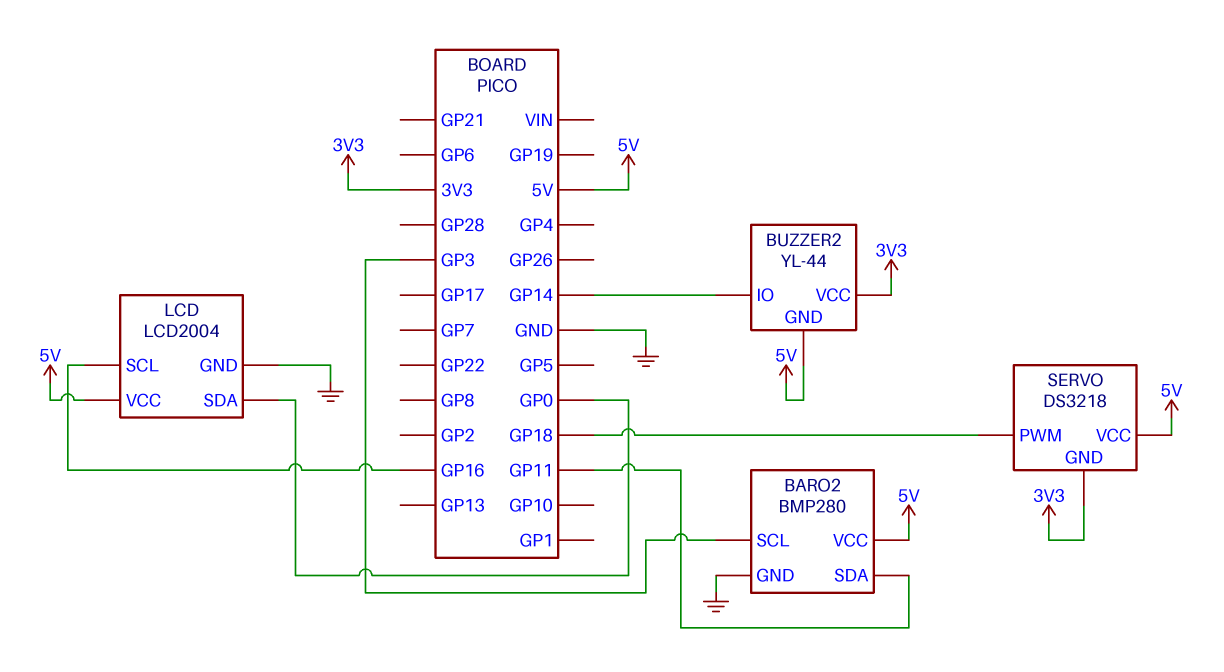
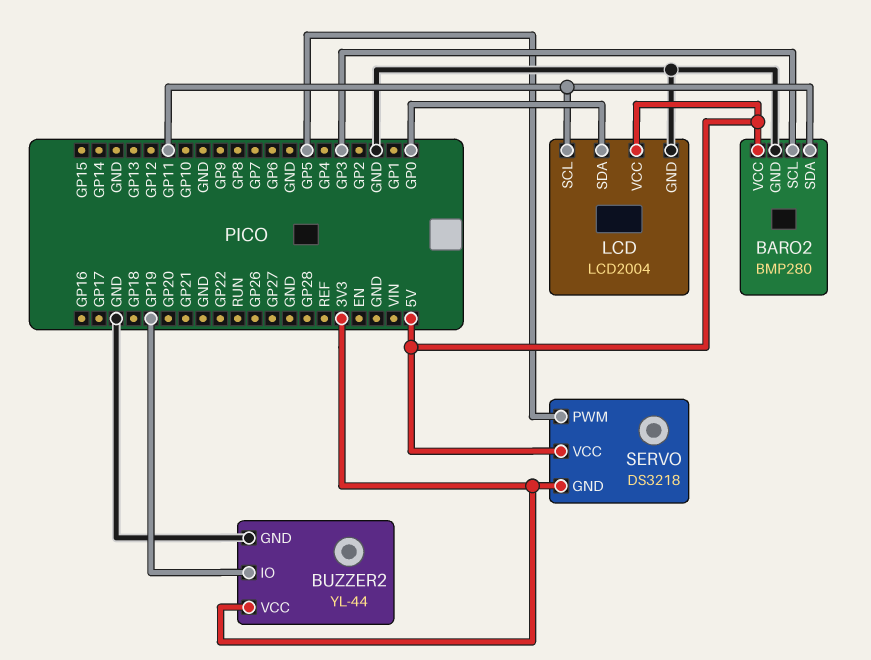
BUZZER2 pin GND: 5V -> GND
BUZZER2 pin IO: GP14 -> GP19
LCD pin SCL: GP16 -> GP11
SERVO pin PWM: GP18 -> GP5

